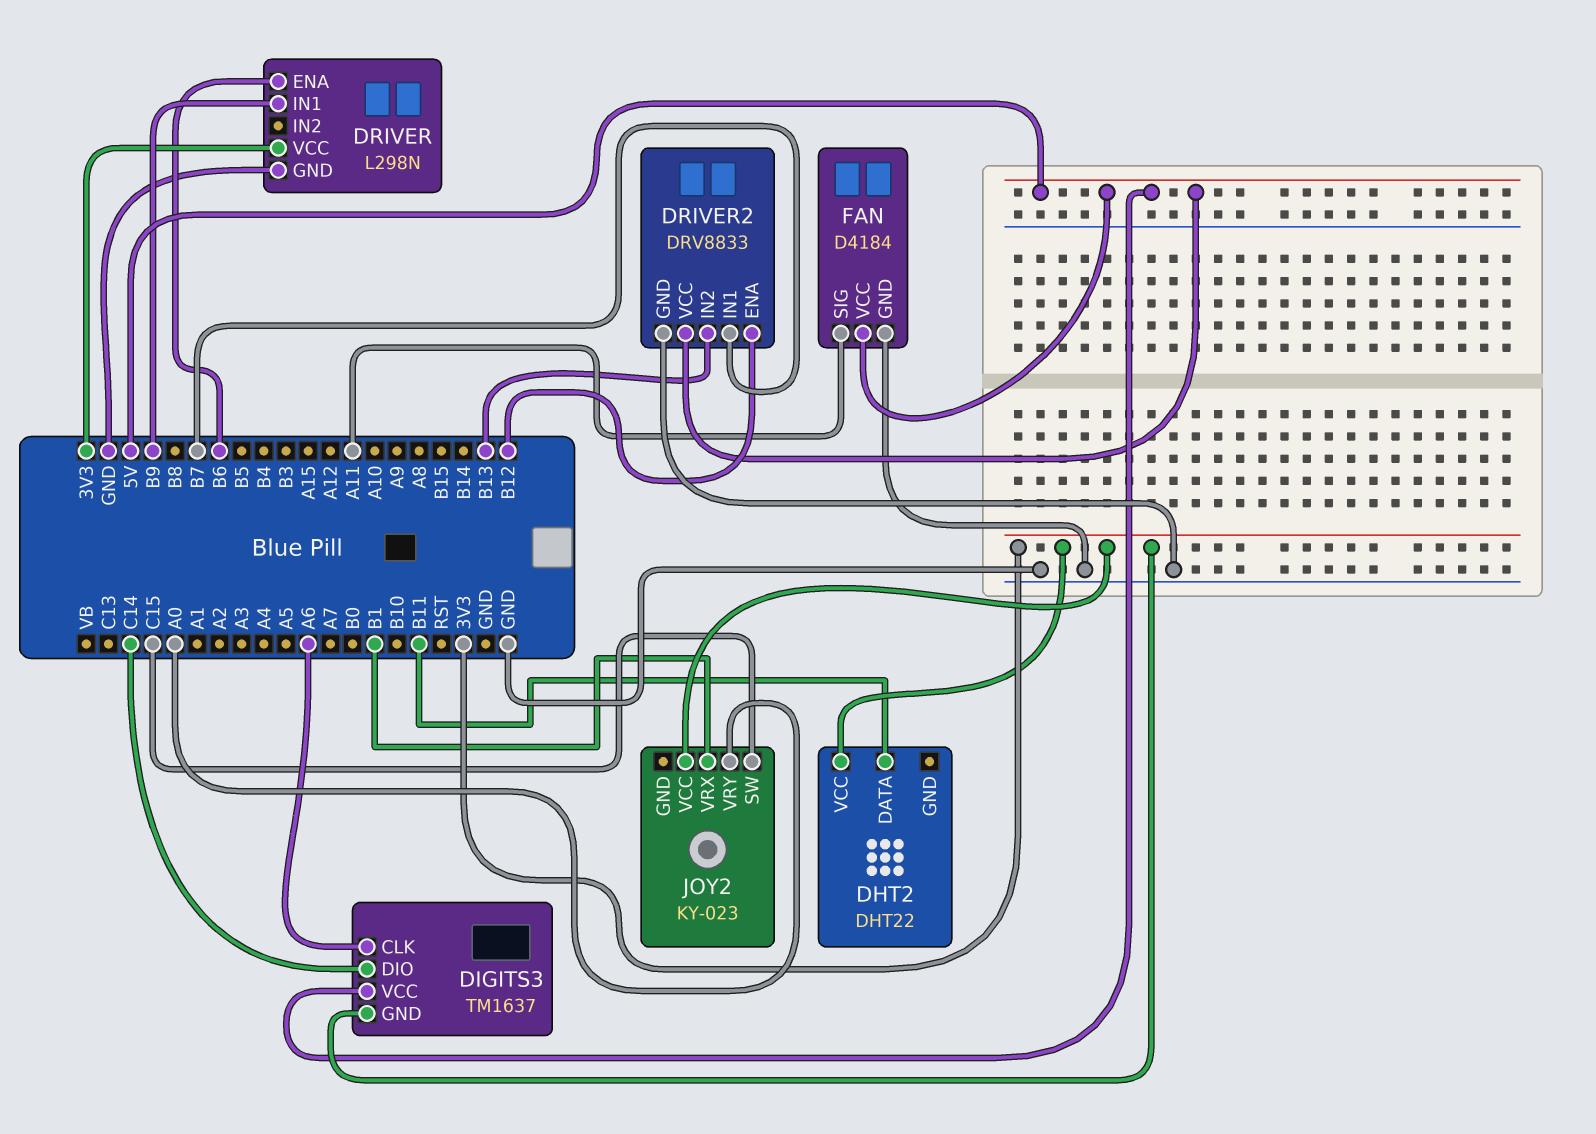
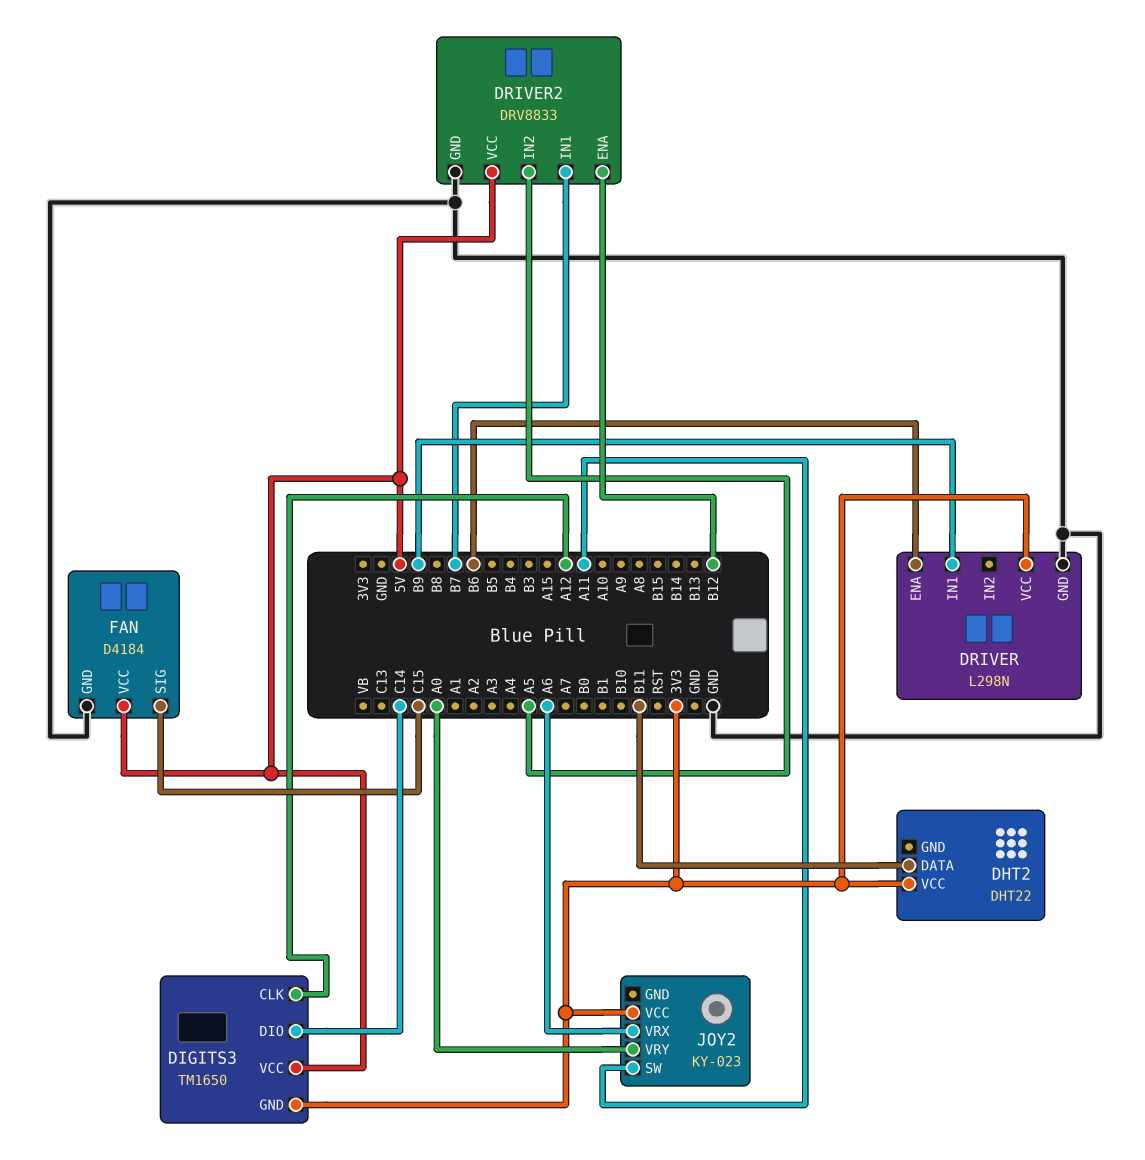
DIGITS3: TM1637 -> TM1650
DIGITS3 pin CLK: A6 -> A12
DRIVER2 pin IN2: B13 -> A5
FAN pin SIG: A11 -> C15
JOY2 pin SW: C15 -> A11
JOY2 pin VRX: B1 -> A6

